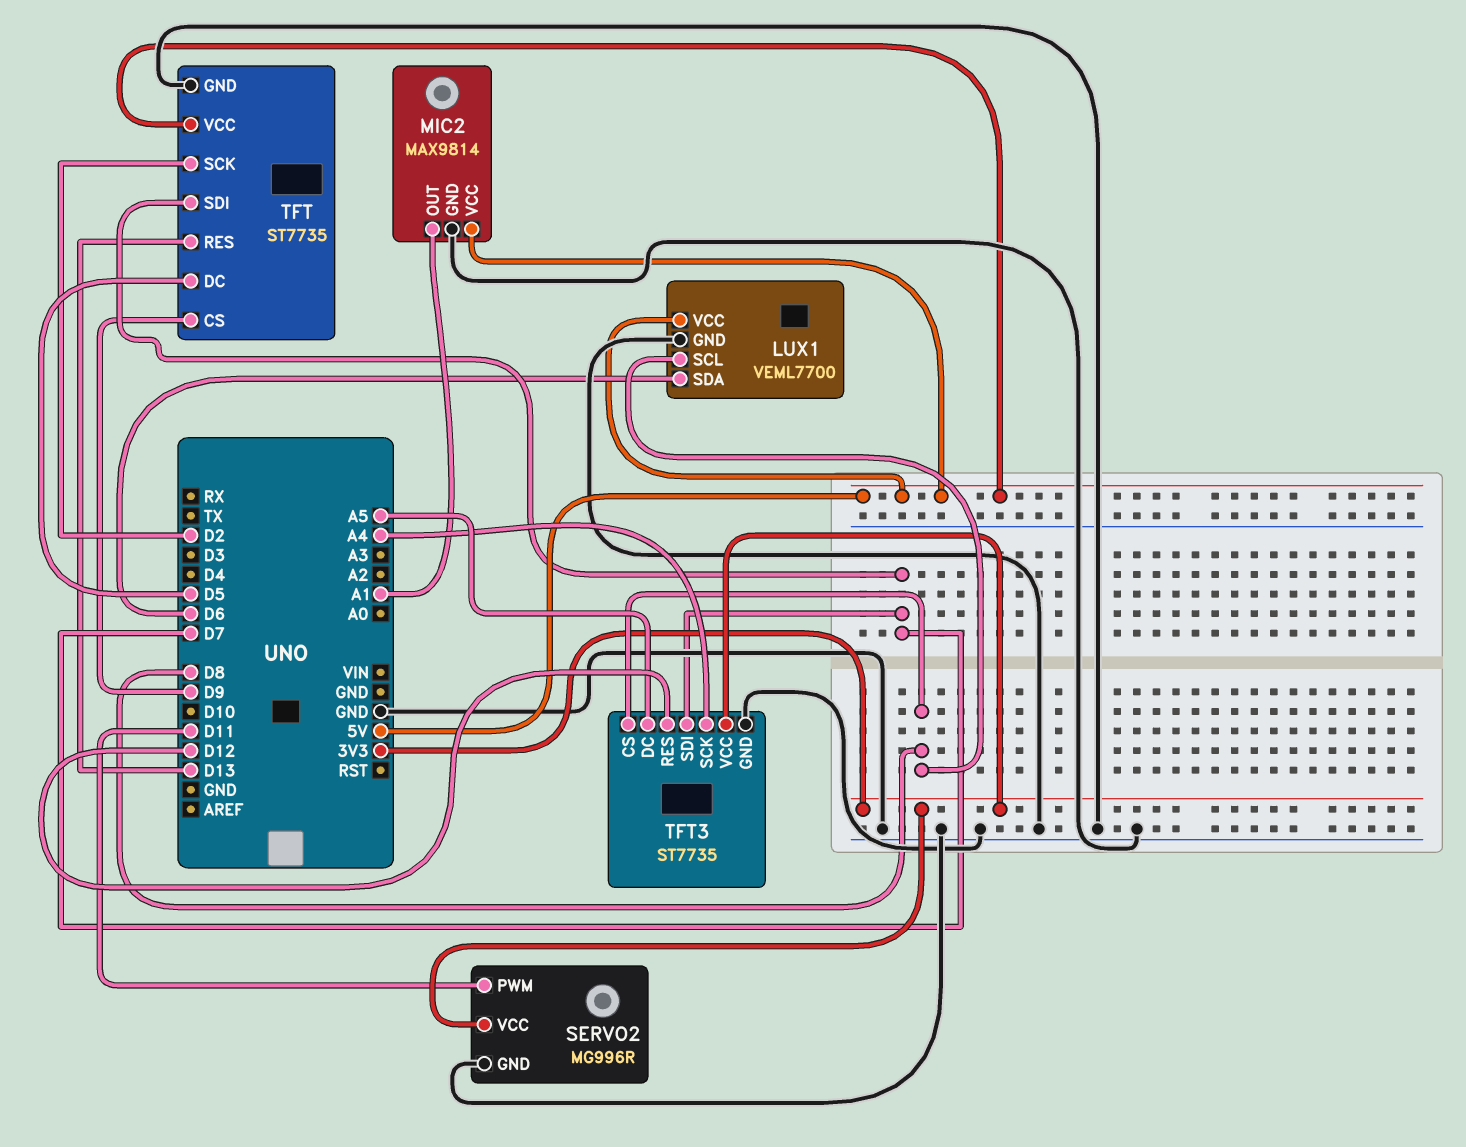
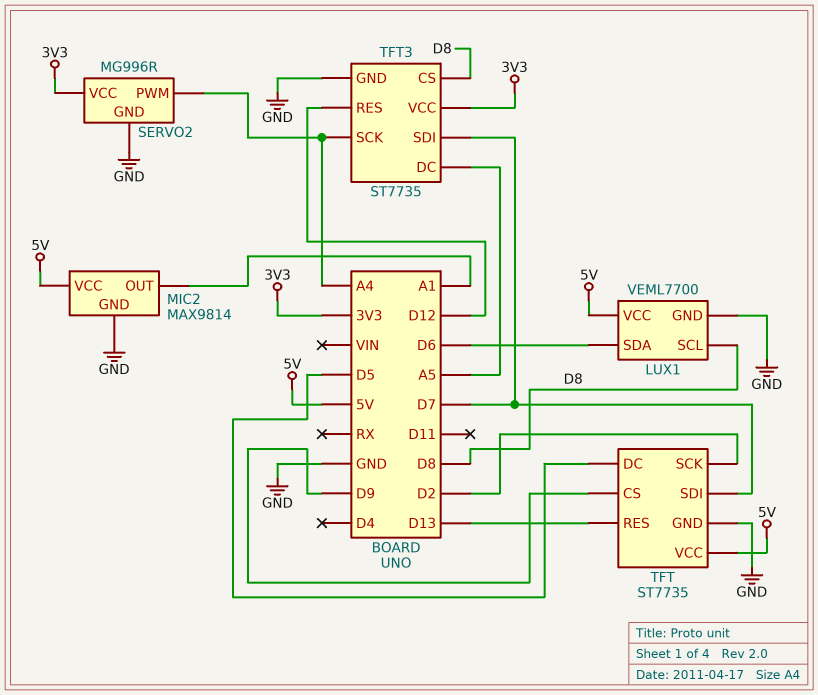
SERVO2 pin PWM: D11 -> A4

